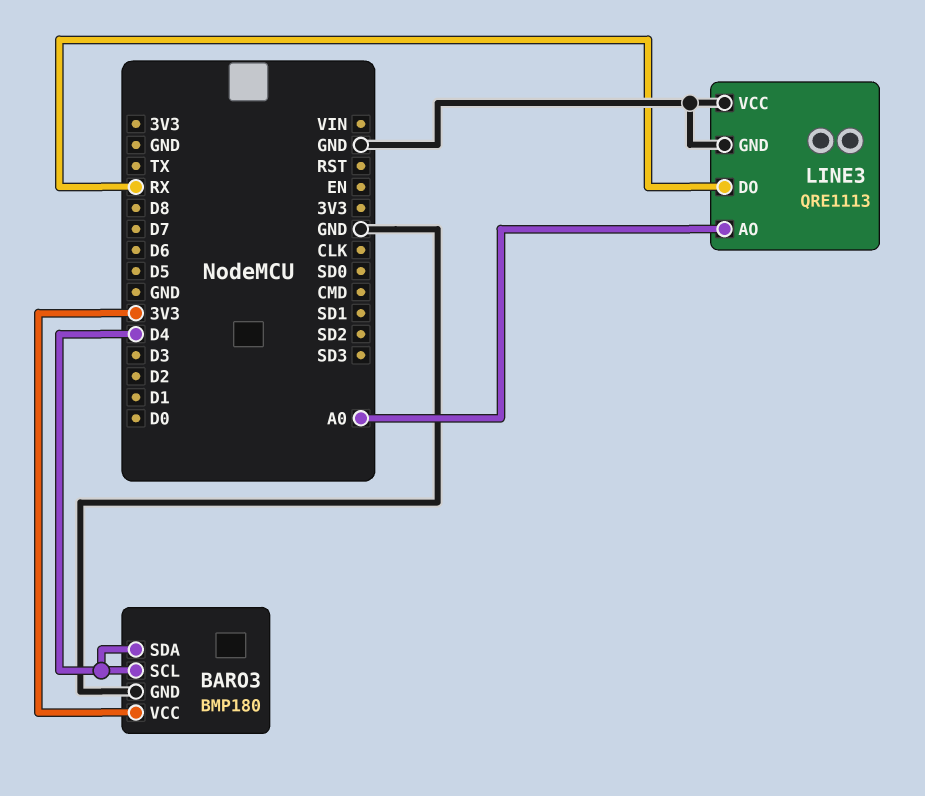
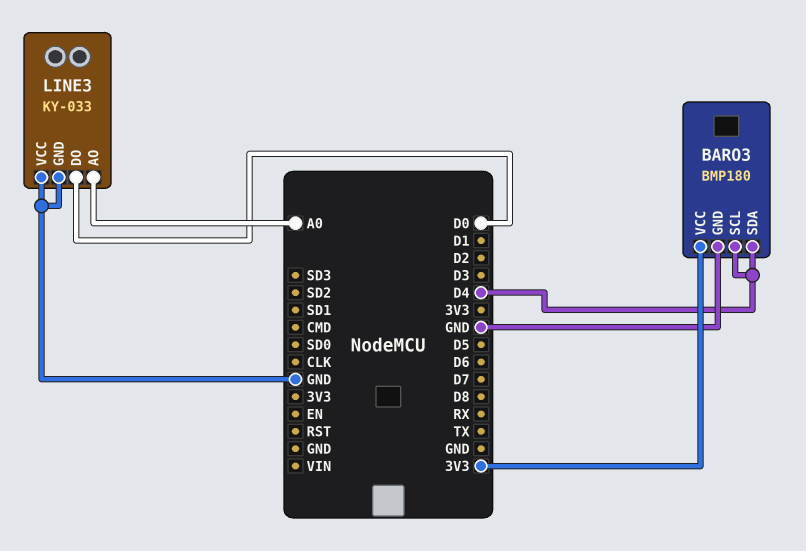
LINE3: QRE1113 -> KY-033
LINE3 pin DO: RX -> D0

